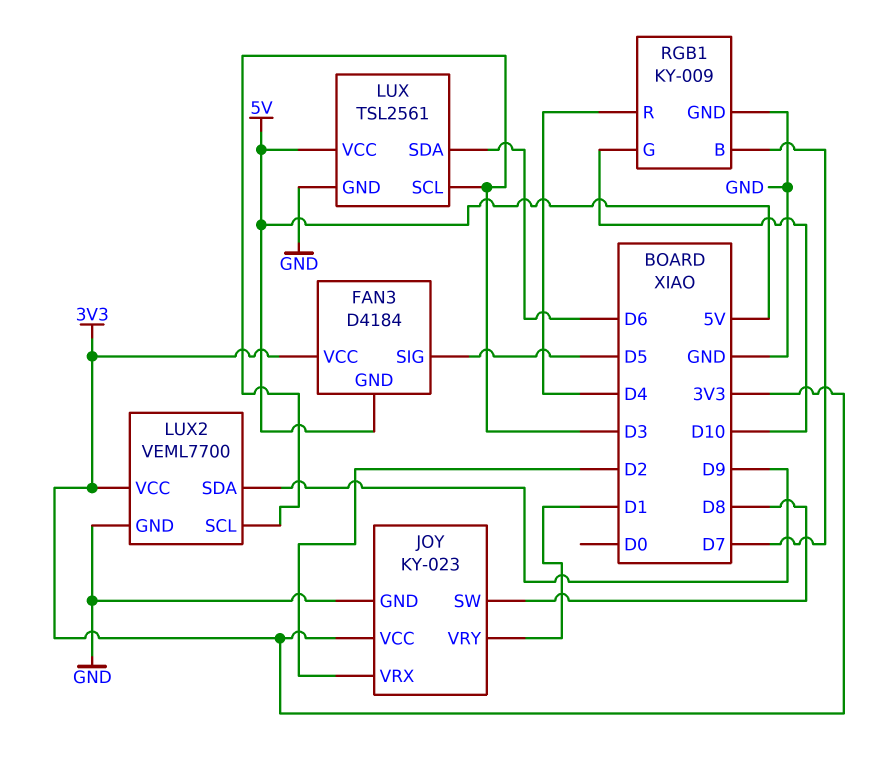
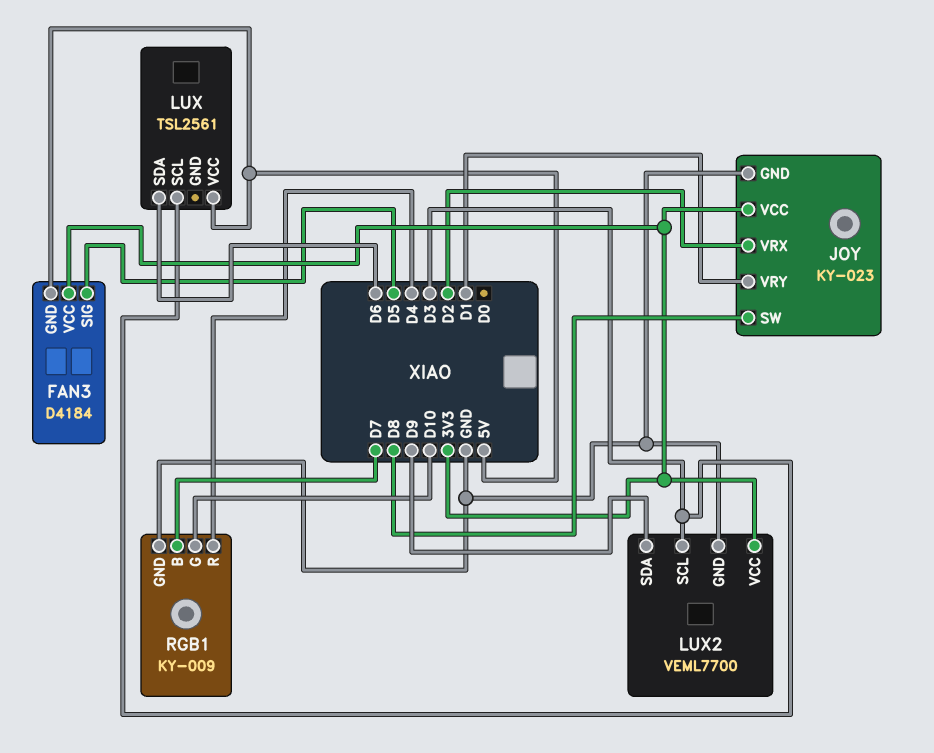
LUX pin GND: GND -> none

